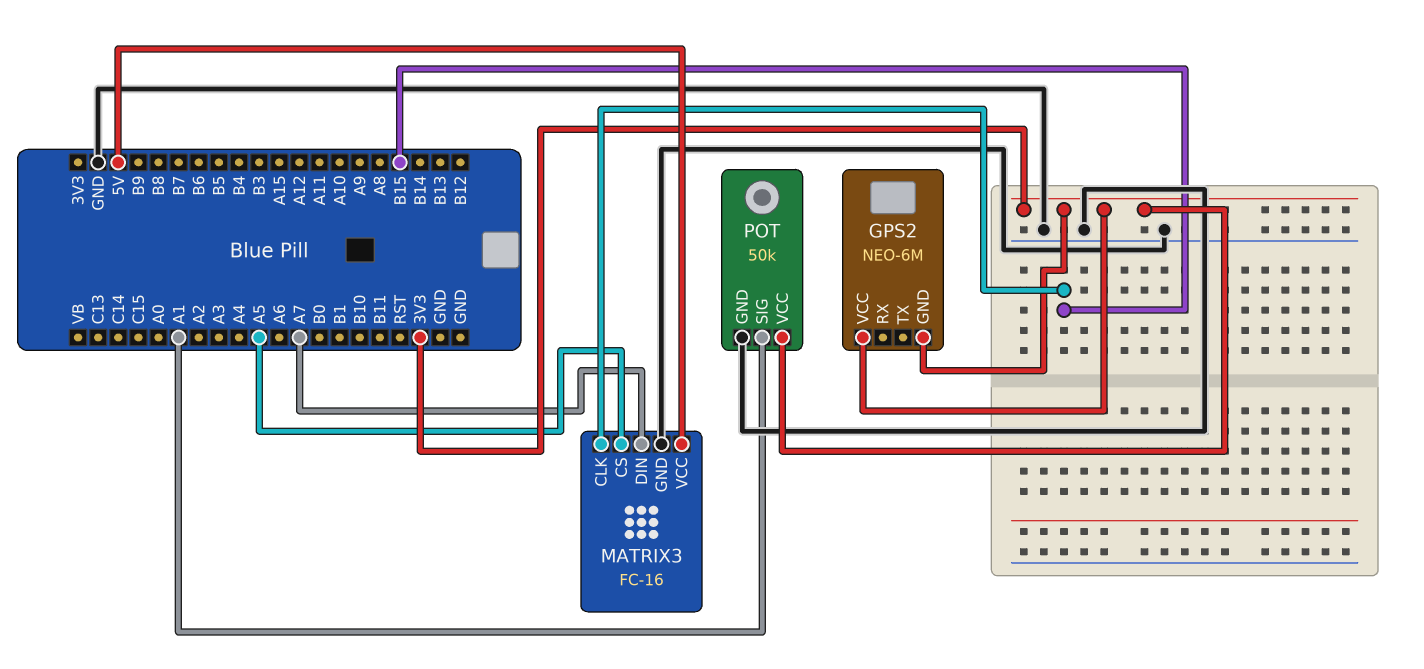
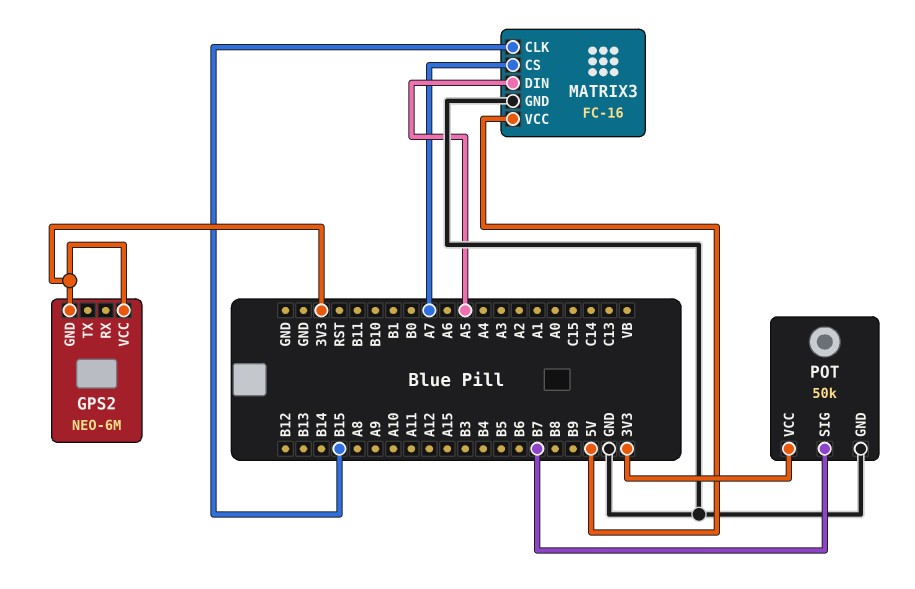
MATRIX3 pin CS: A5 -> A7
MATRIX3 pin DIN: A7 -> A5
POT pin SIG: A1 -> B7

